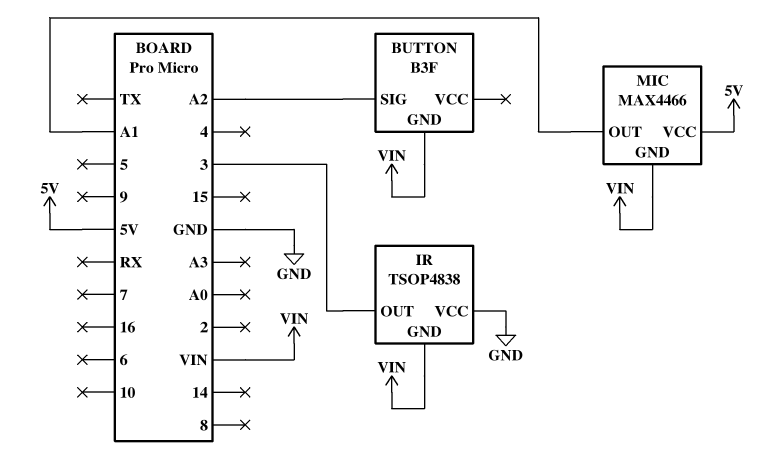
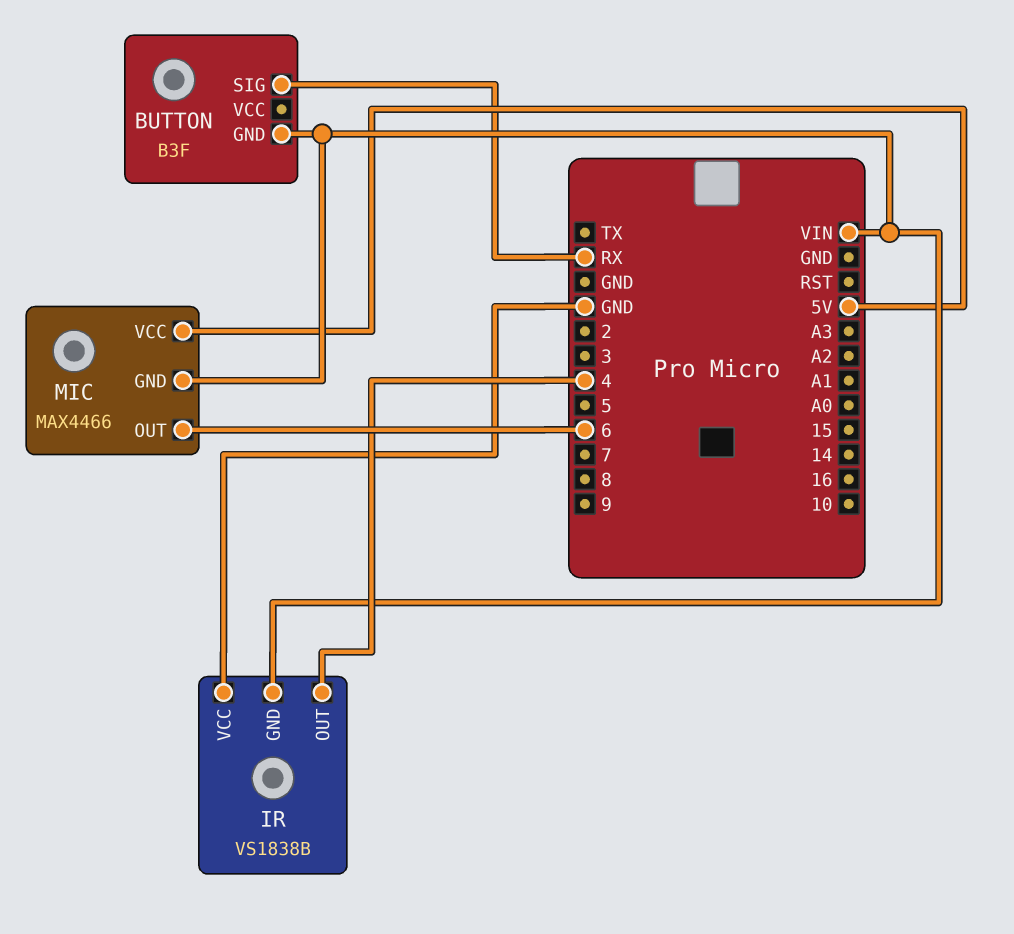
BUTTON pin SIG: A2 -> RX
IR: TSOP4838 -> VS1838B
IR pin OUT: 3 -> 4
MIC pin OUT: A1 -> 6

